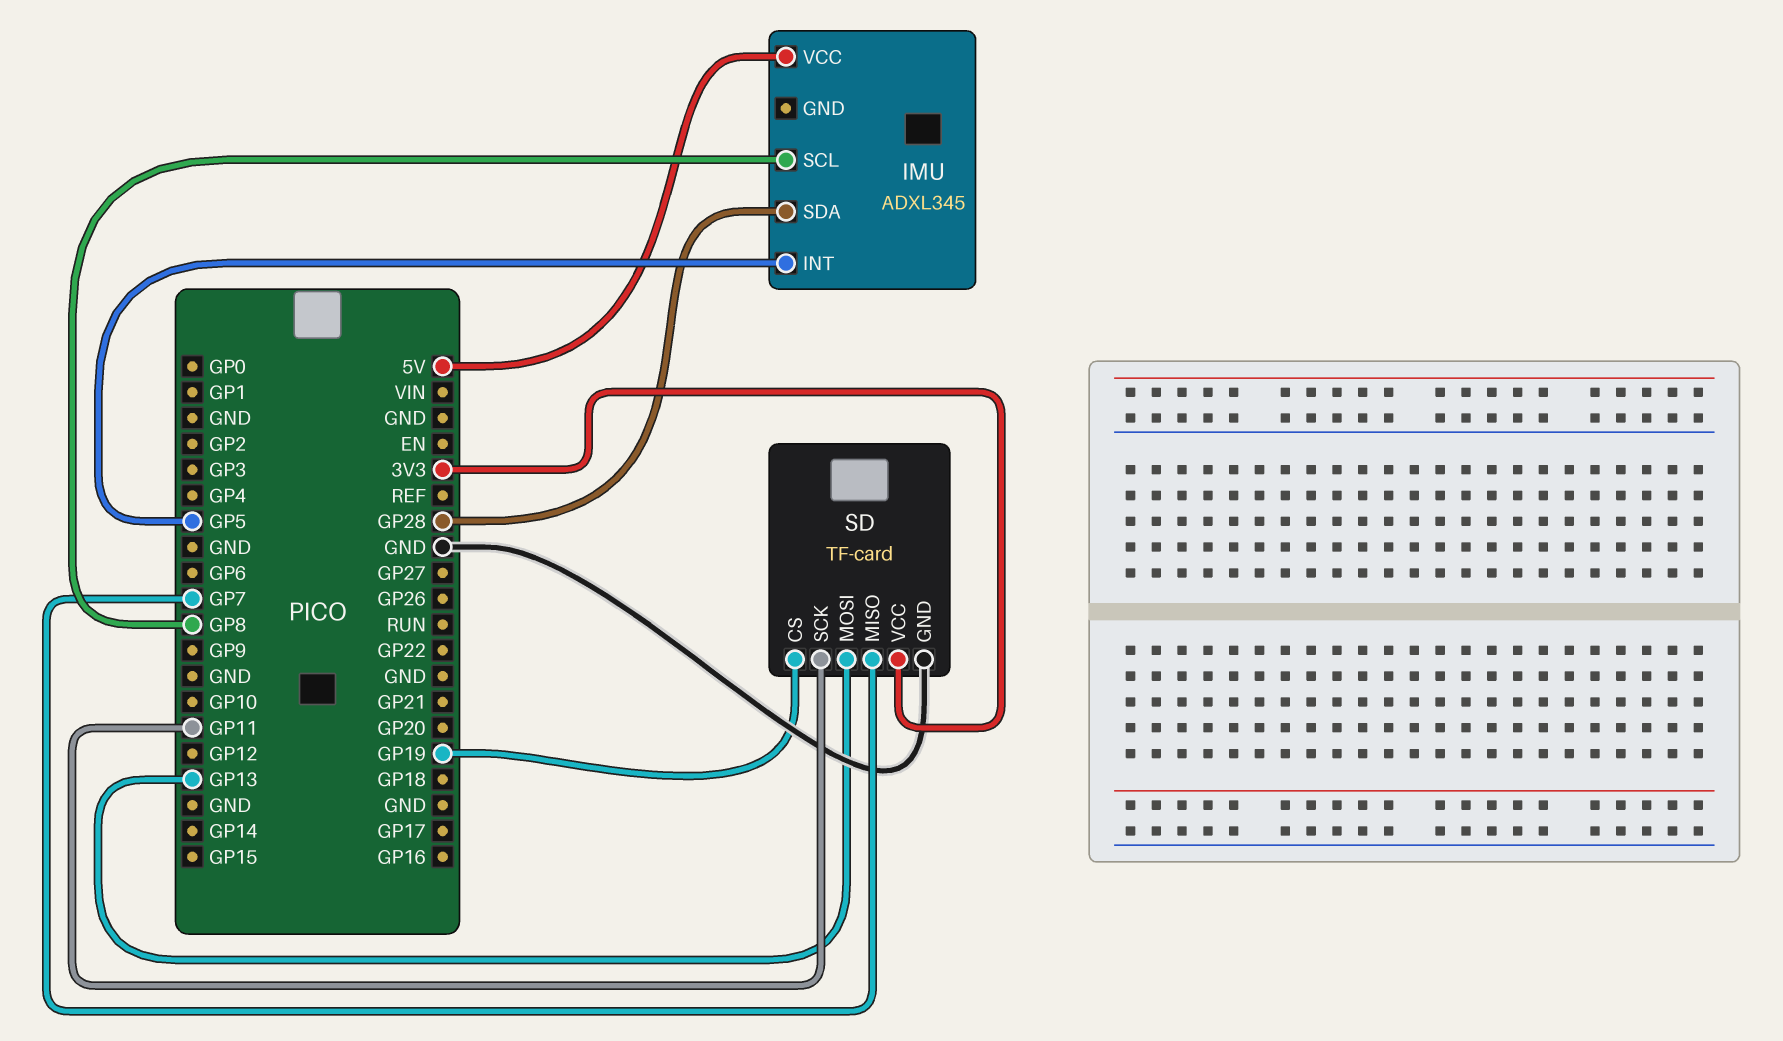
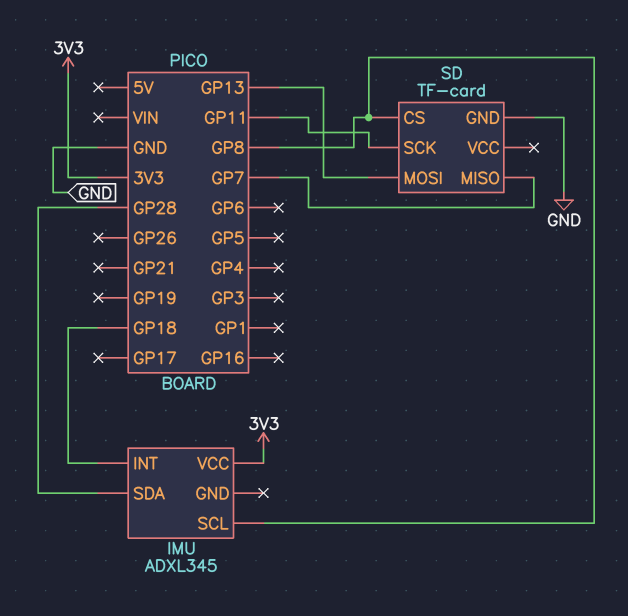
IMU pin INT: GP5 -> GP18
IMU pin VCC: 5V -> 3V3
SD pin CS: GP19 -> GP8
SD pin VCC: 3V3 -> none

